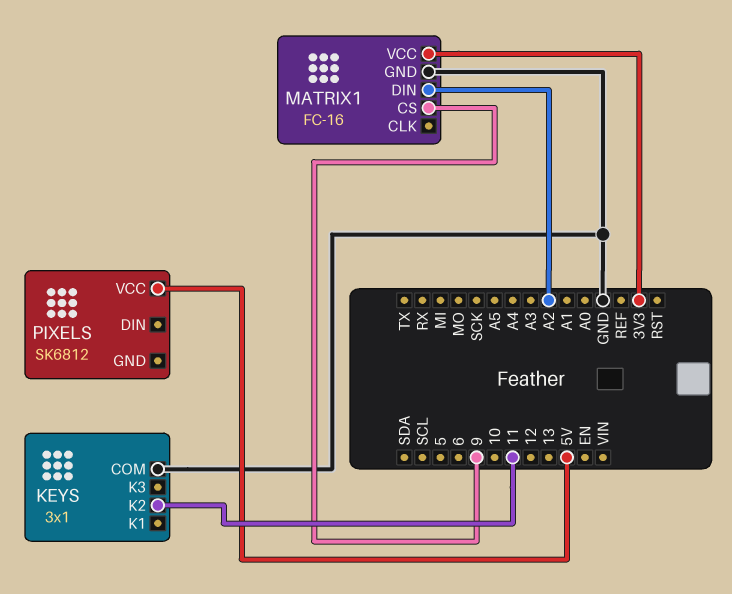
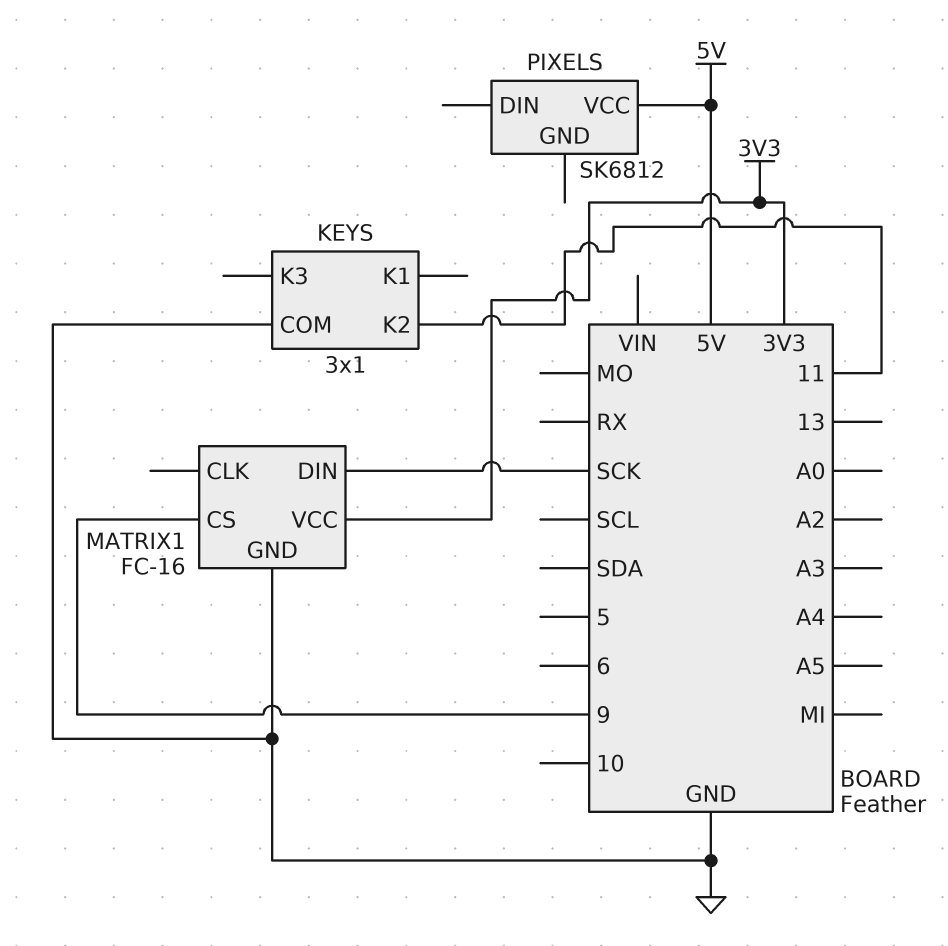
MATRIX1 pin DIN: A2 -> SCK

